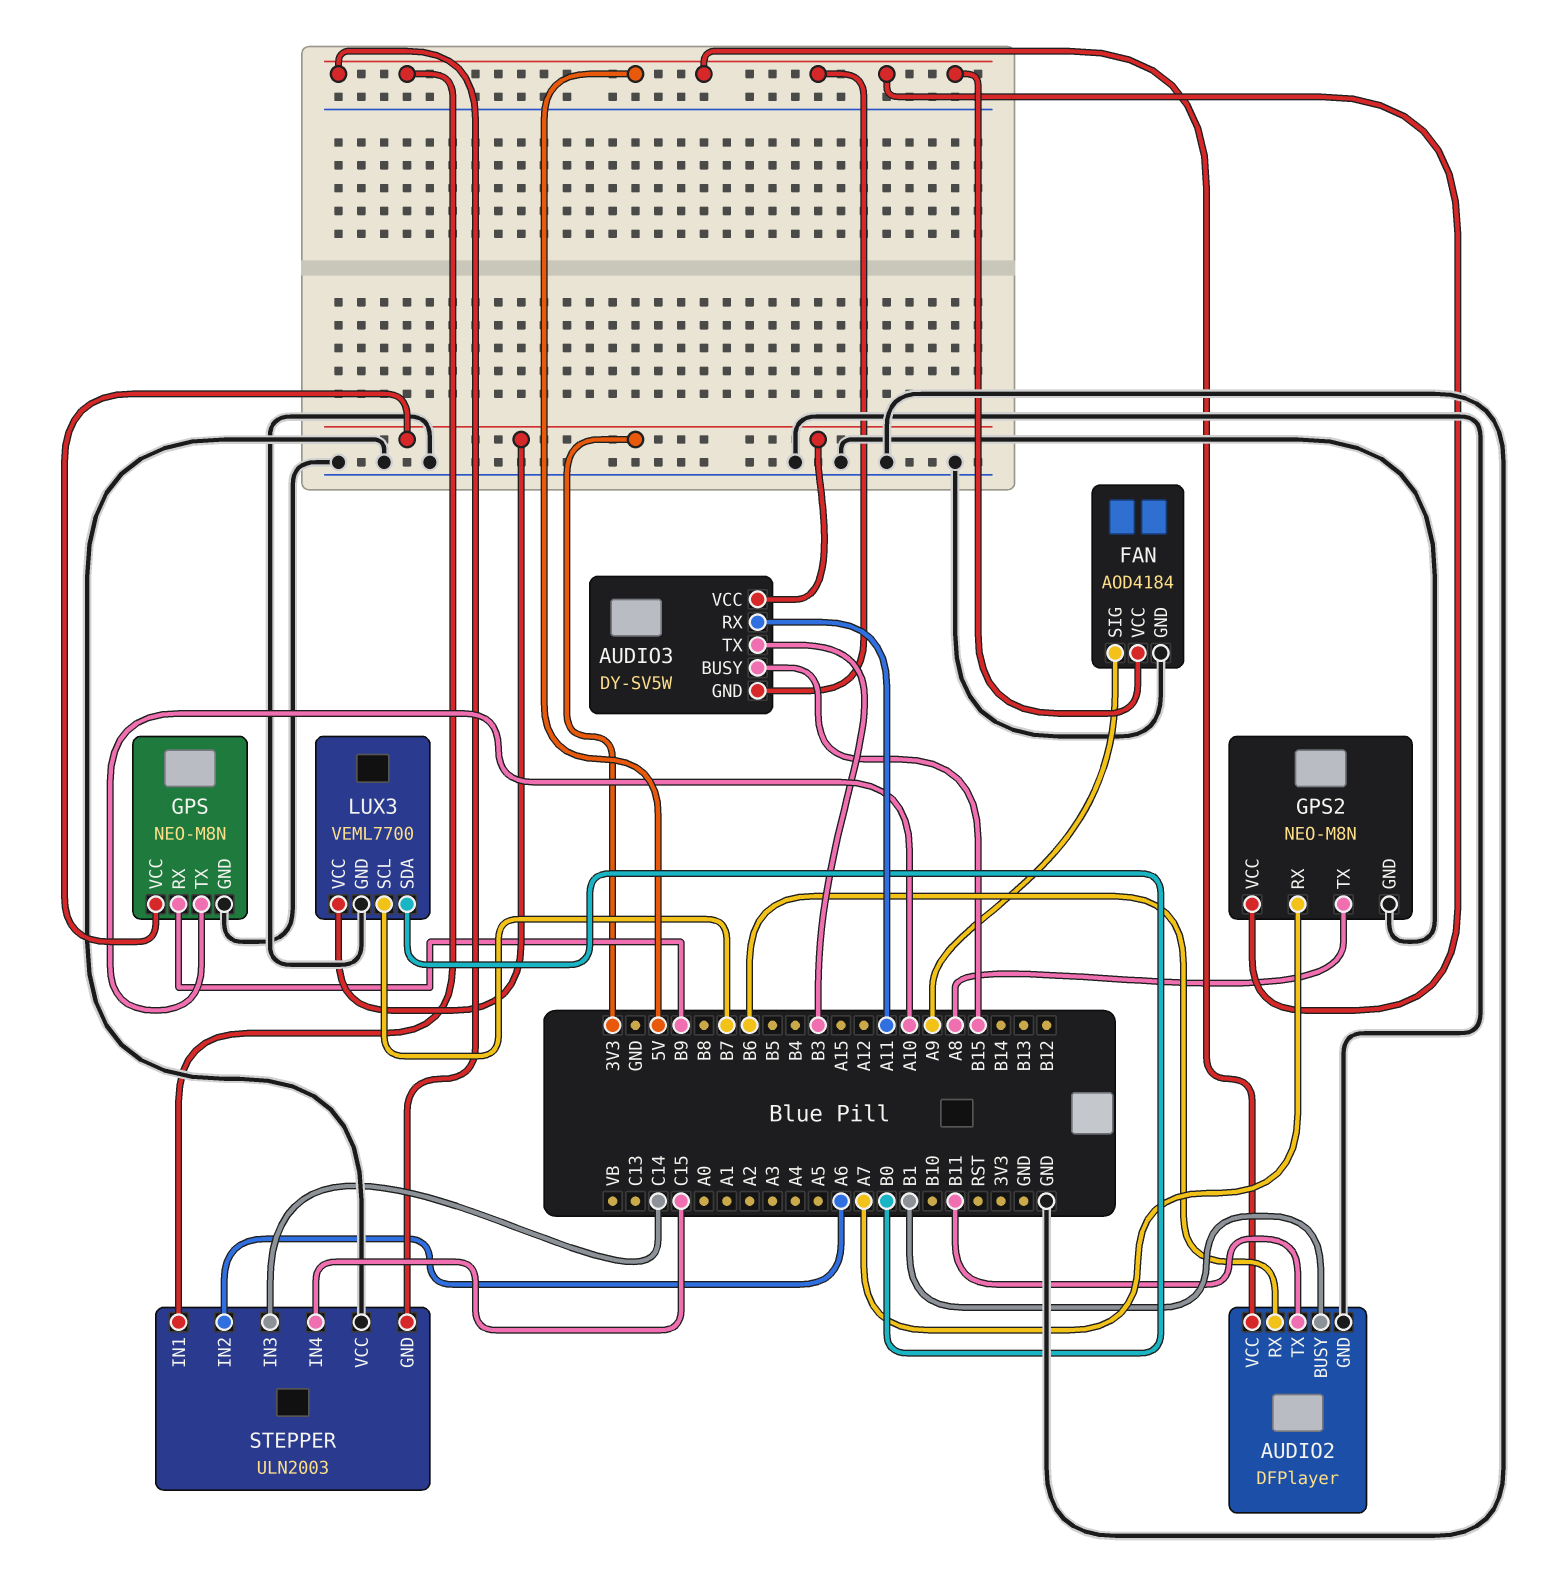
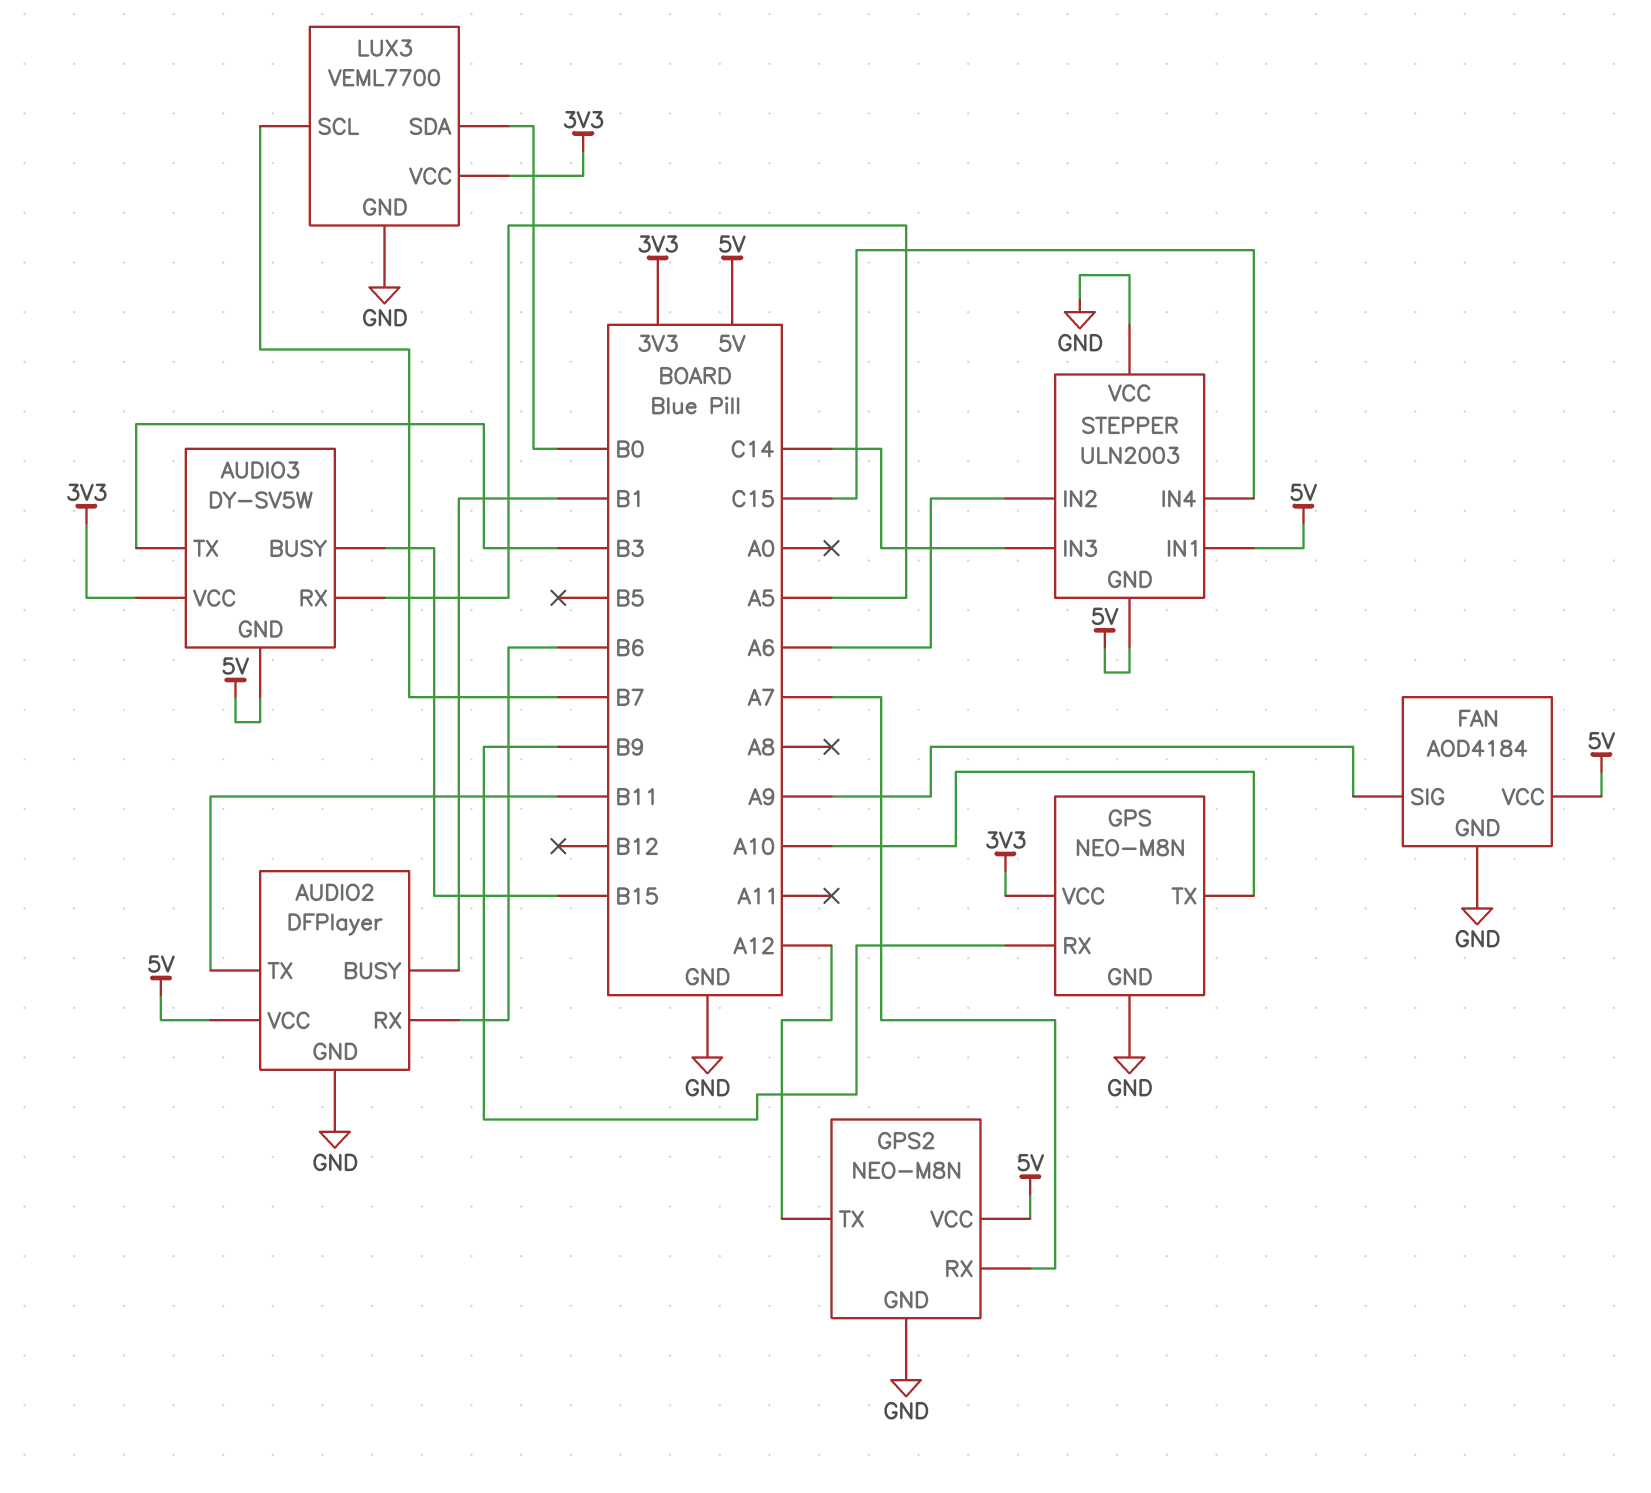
AUDIO3 pin RX: A11 -> A5
GPS2 pin TX: A8 -> A12

